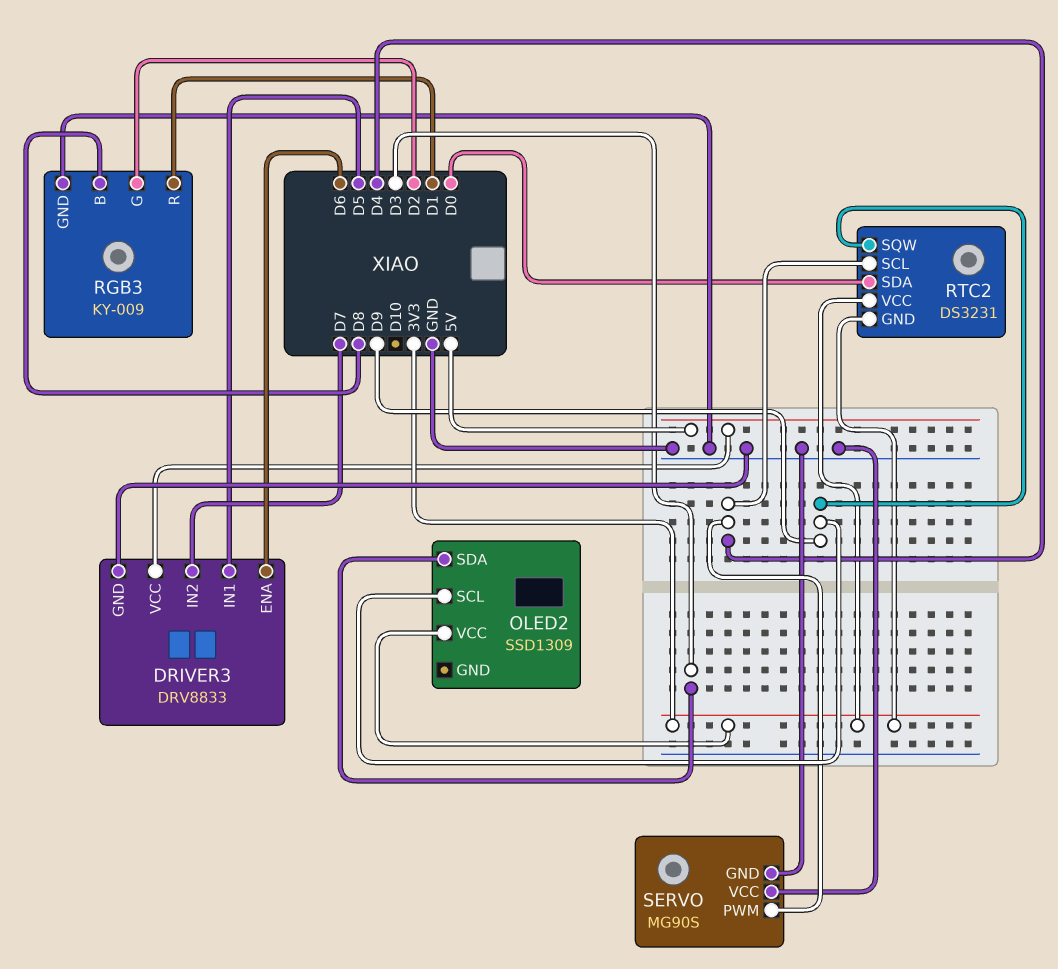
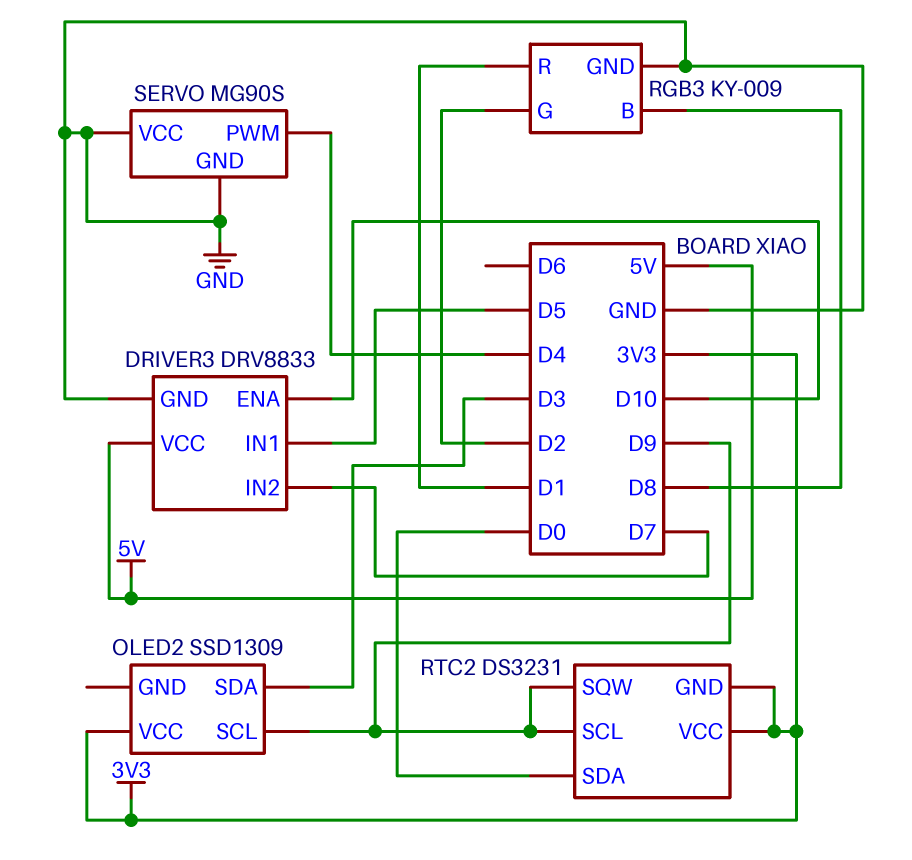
DRIVER3 pin ENA: D6 -> D10
RTC2 pin SCL: D4 -> D9

